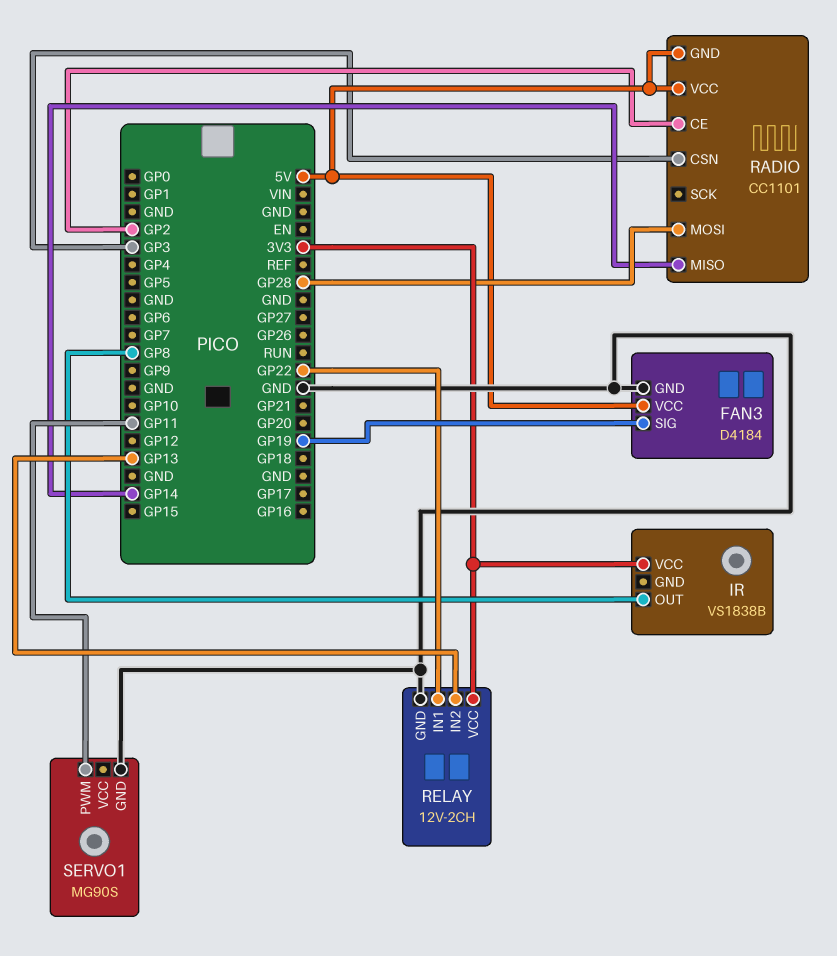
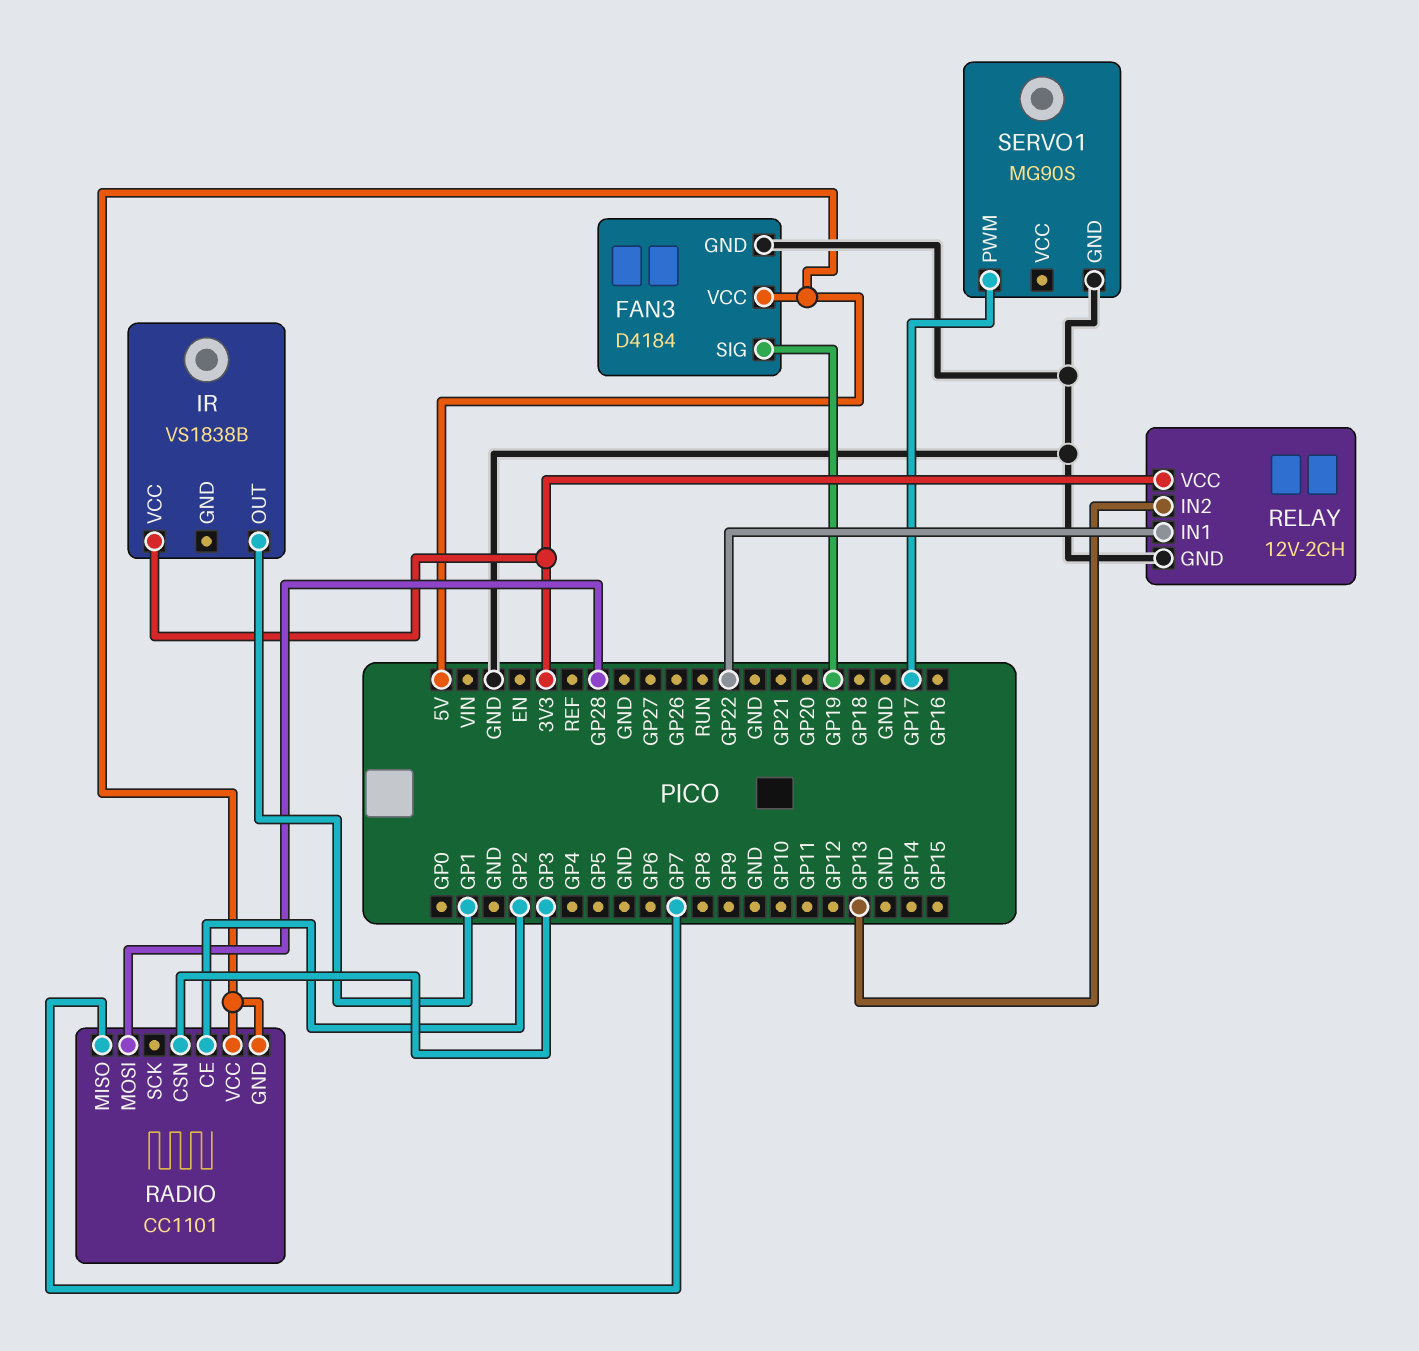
IR pin OUT: GP8 -> GP1
RADIO pin MISO: GP14 -> GP7
SERVO1 pin PWM: GP11 -> GP17

